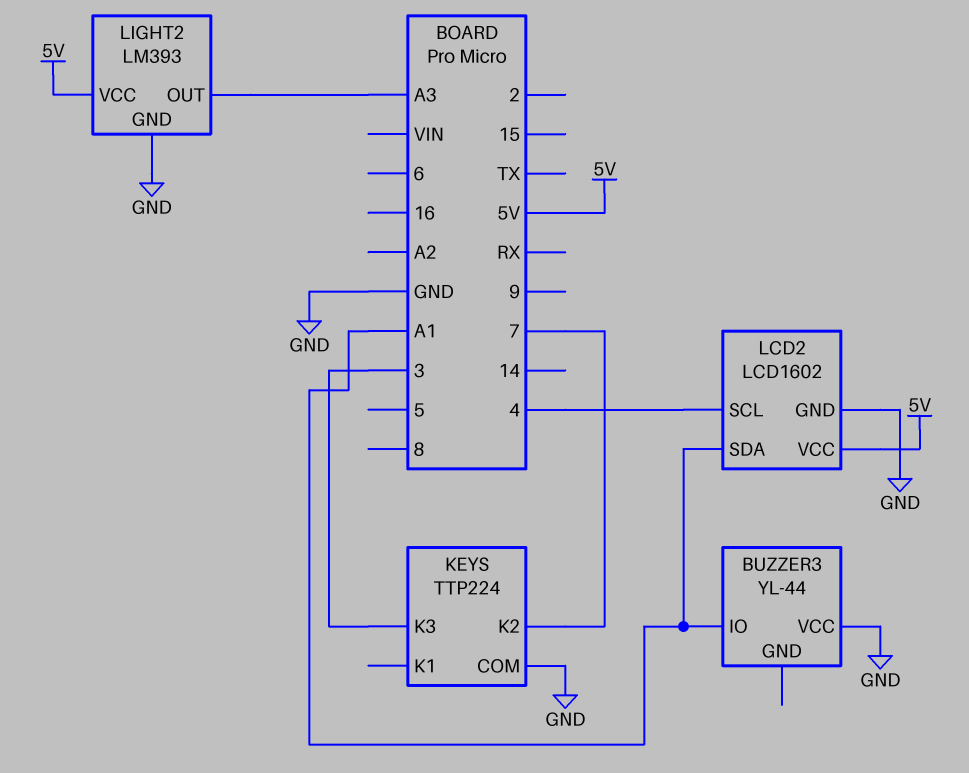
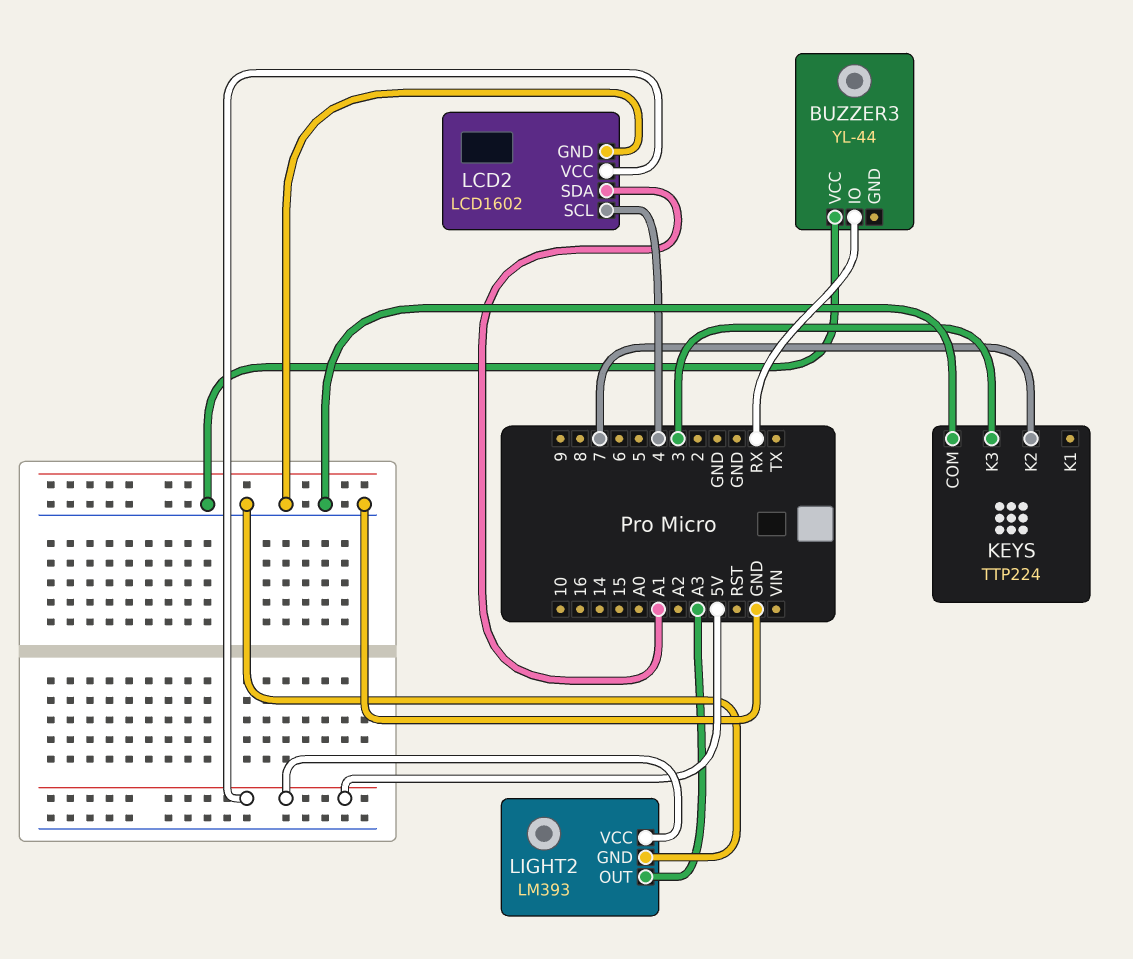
BUZZER3 pin IO: A1 -> RX

